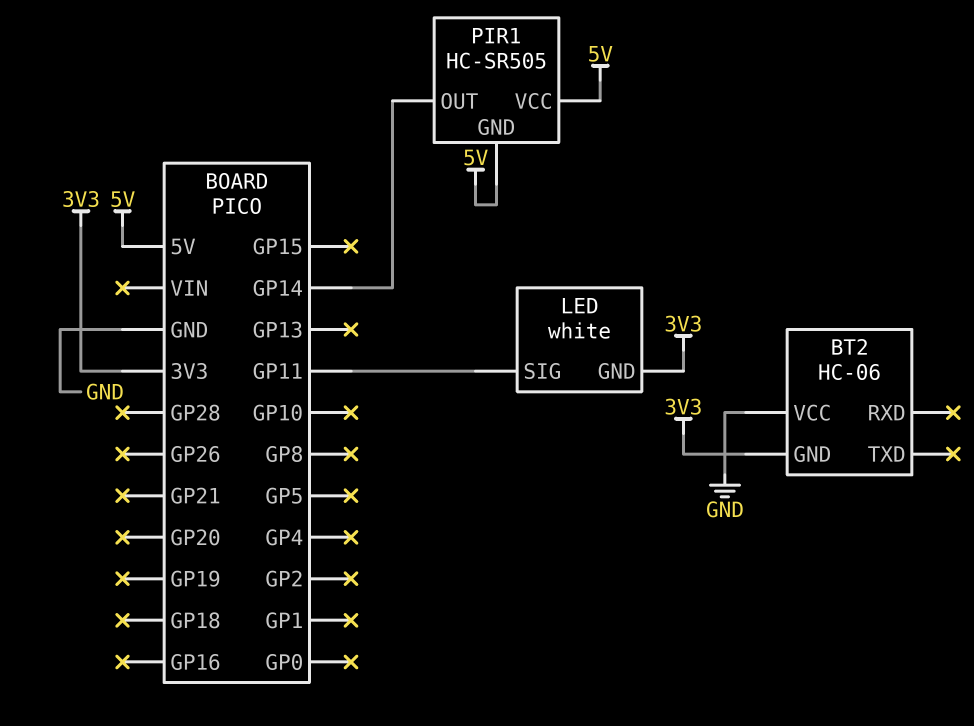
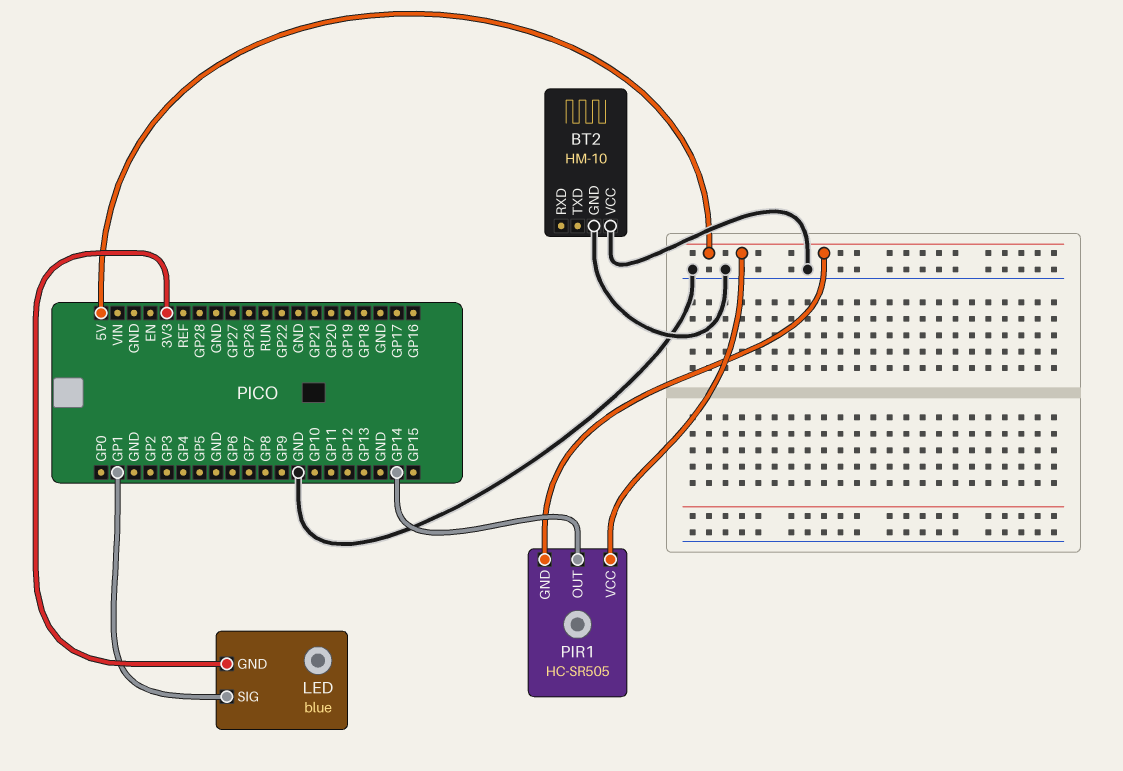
BT2: HC-06 -> HM-10
BT2 pin GND: 3V3 -> GND
LED: white -> blue
LED pin SIG: GP11 -> GP1

